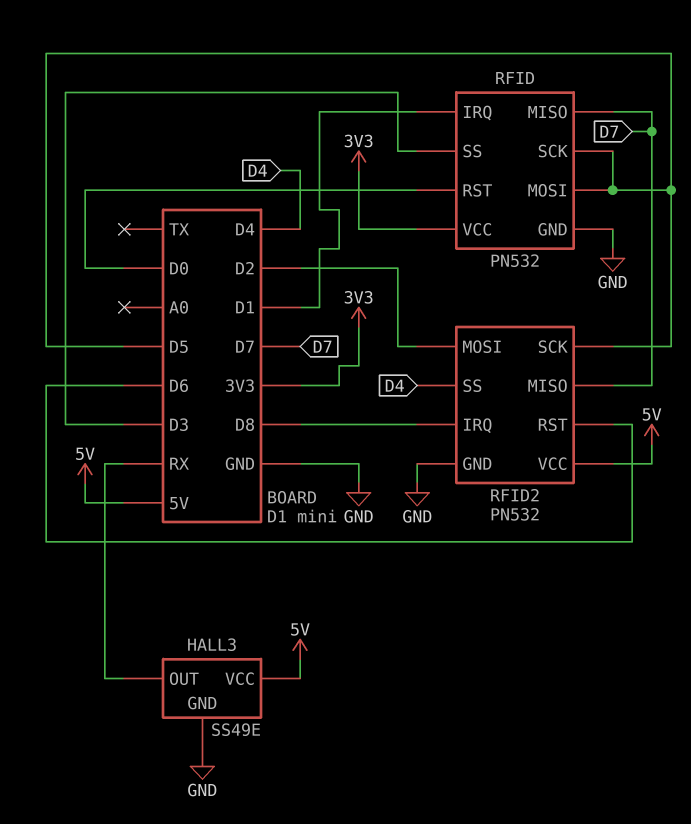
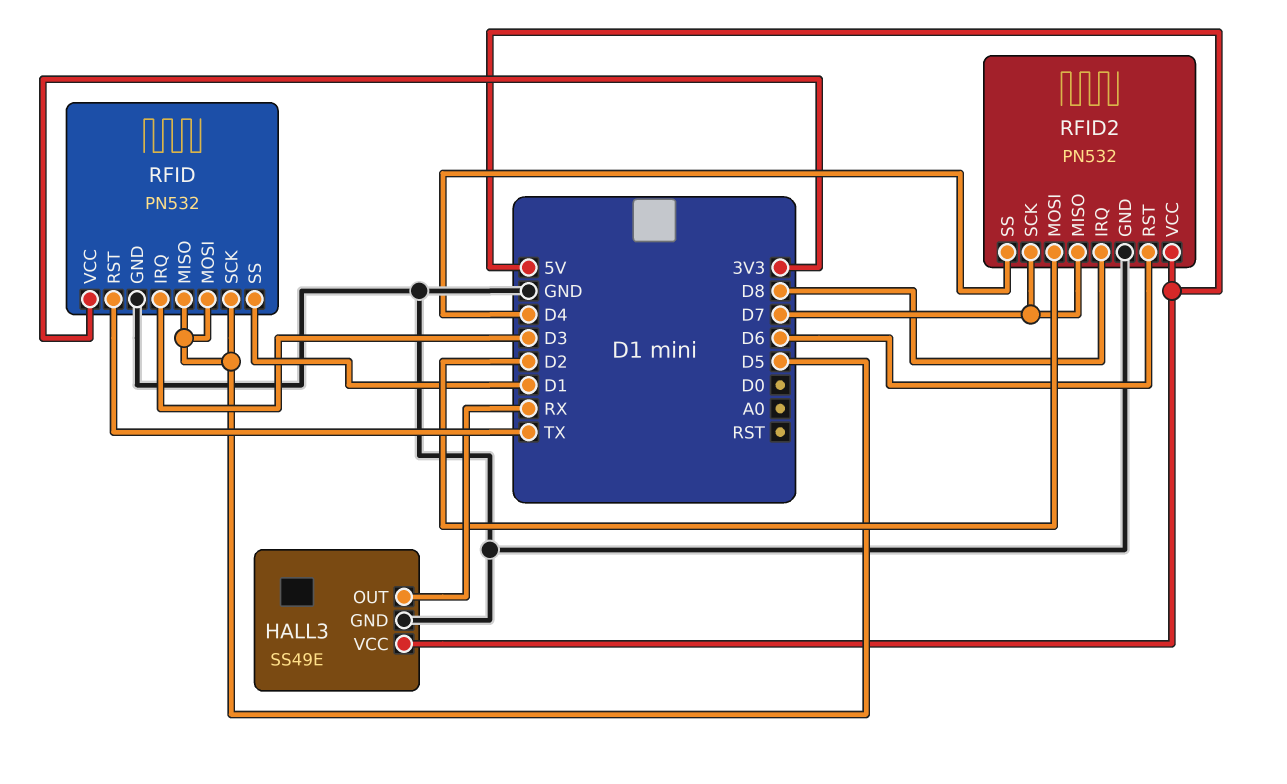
RFID pin IRQ: D1 -> D3
RFID pin MISO: D7 -> D5
RFID pin RST: D0 -> TX
RFID pin SS: D3 -> D1
RFID2 pin SCK: D5 -> D7

